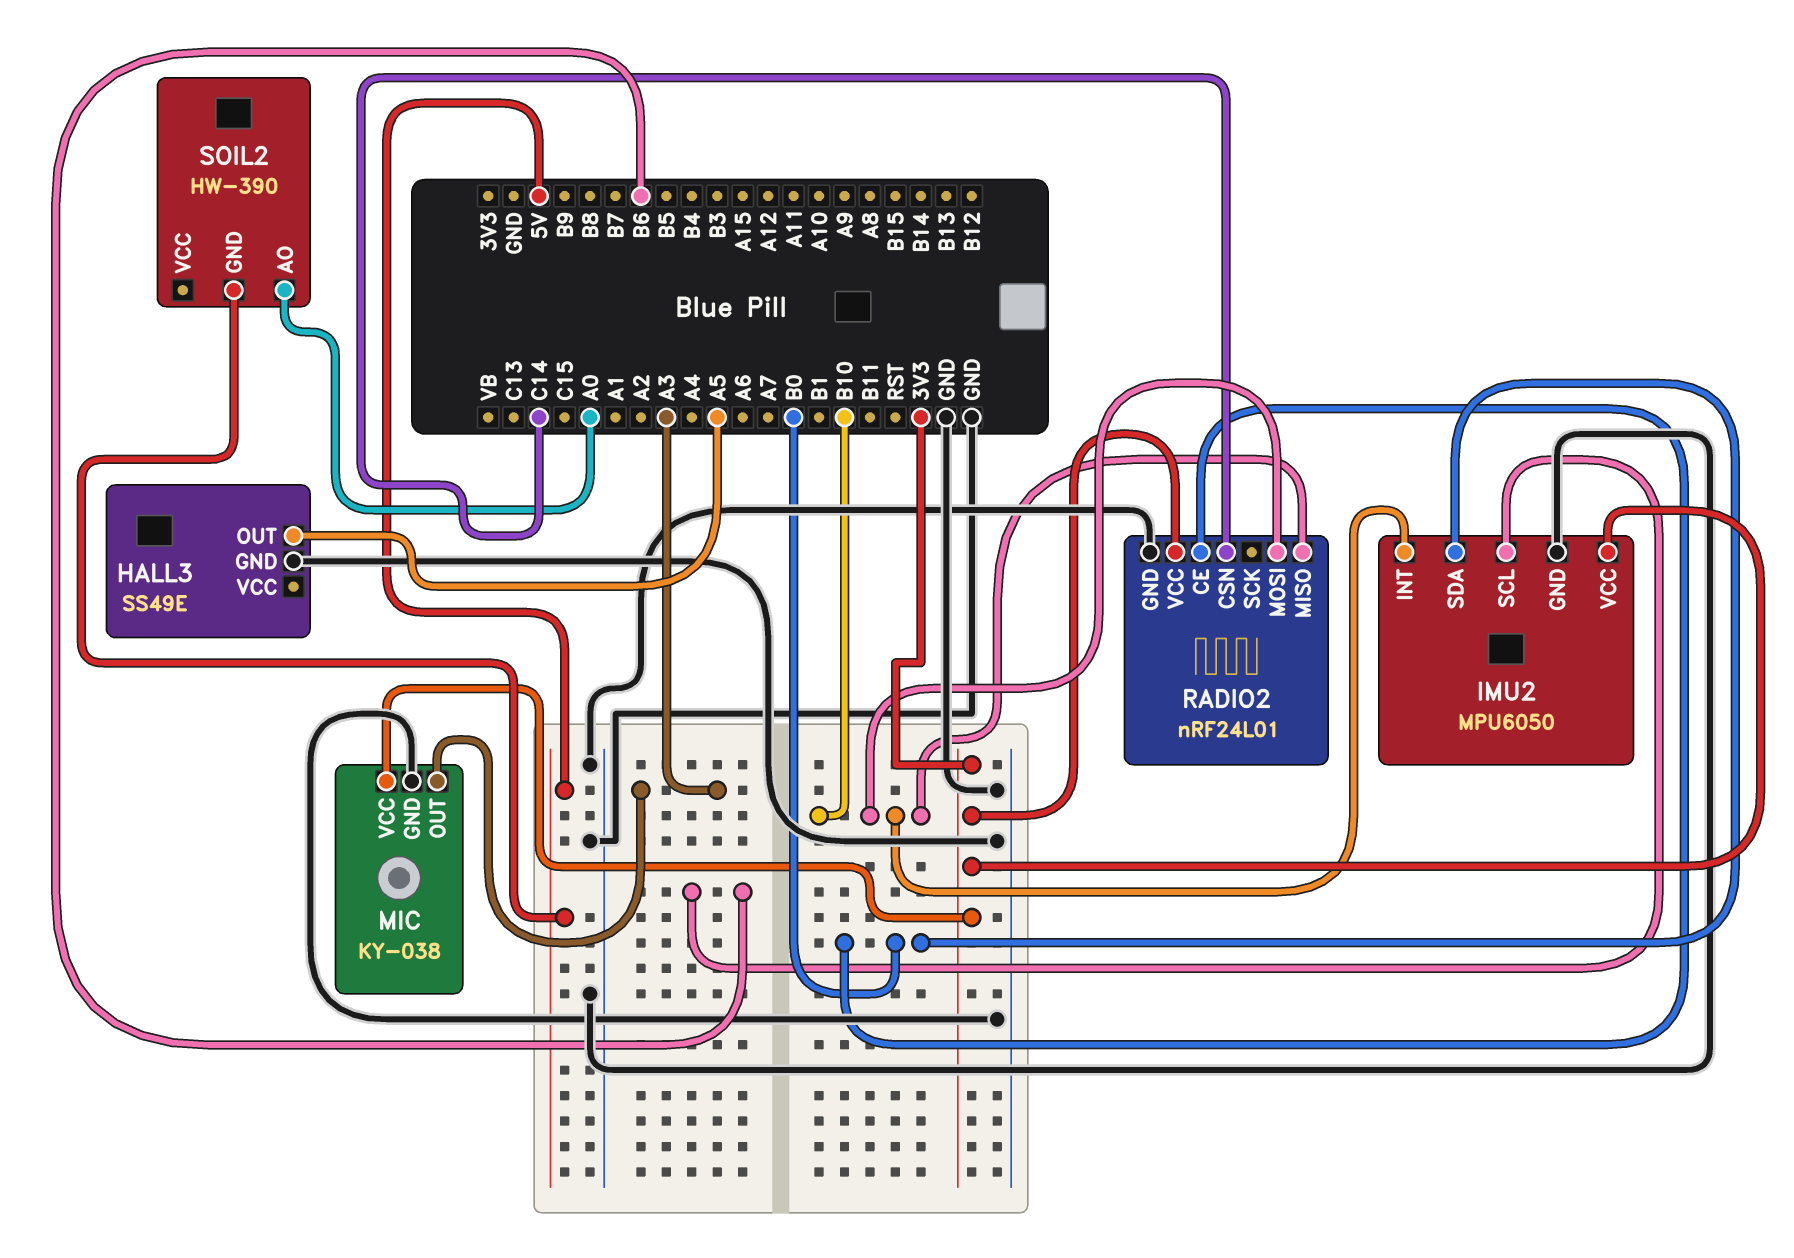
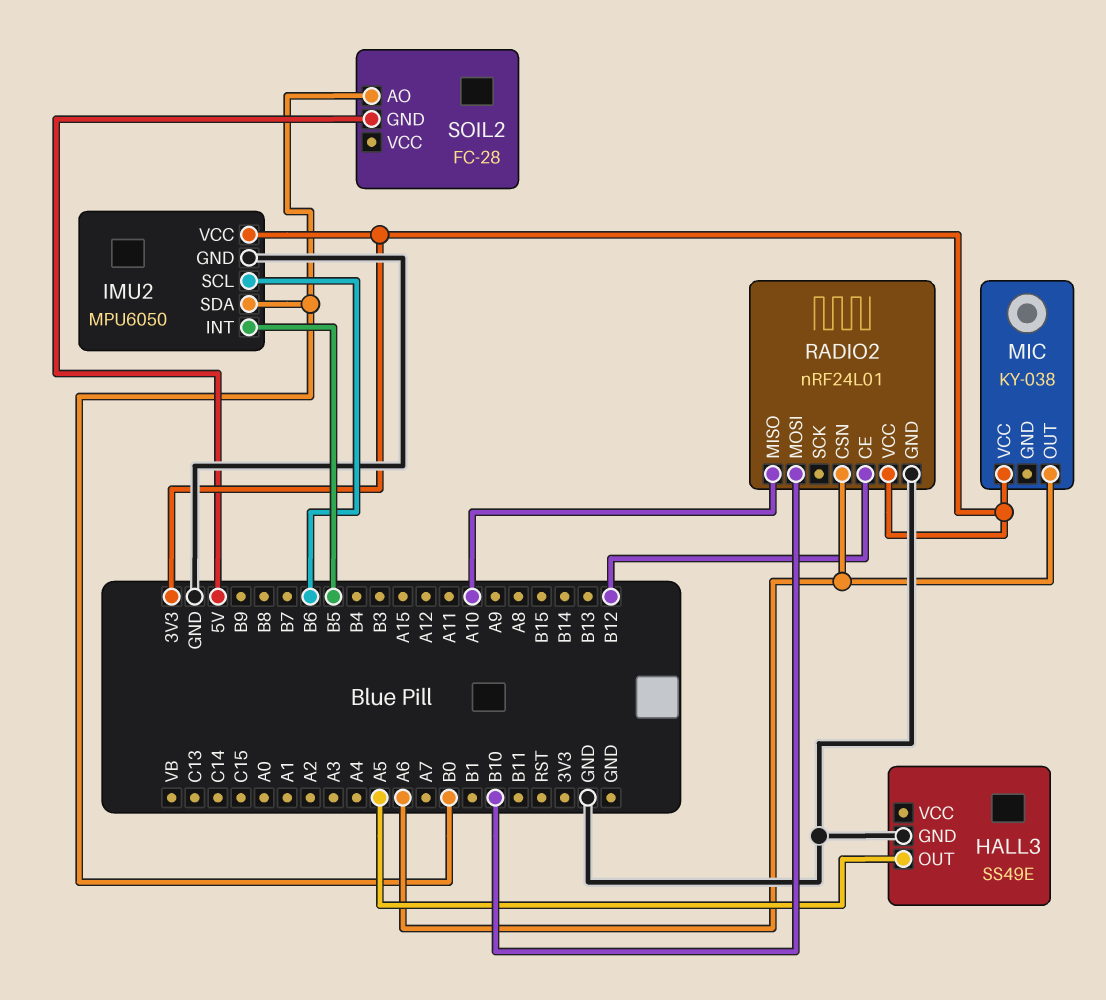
IMU2 pin INT: B10 -> B5
MIC pin GND: GND -> none
MIC pin OUT: A3 -> A6
RADIO2 pin CE: B0 -> B12
RADIO2 pin CSN: C14 -> A6
RADIO2 pin MISO: B10 -> A10
SOIL2: HW-390 -> FC-28
SOIL2 pin AO: A0 -> B0

